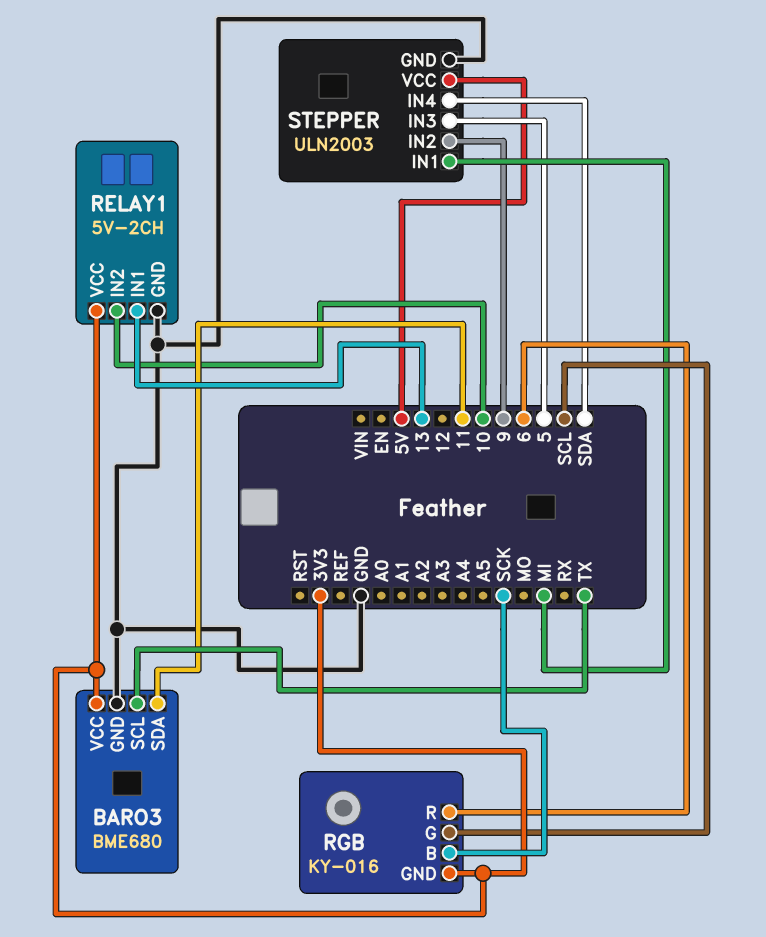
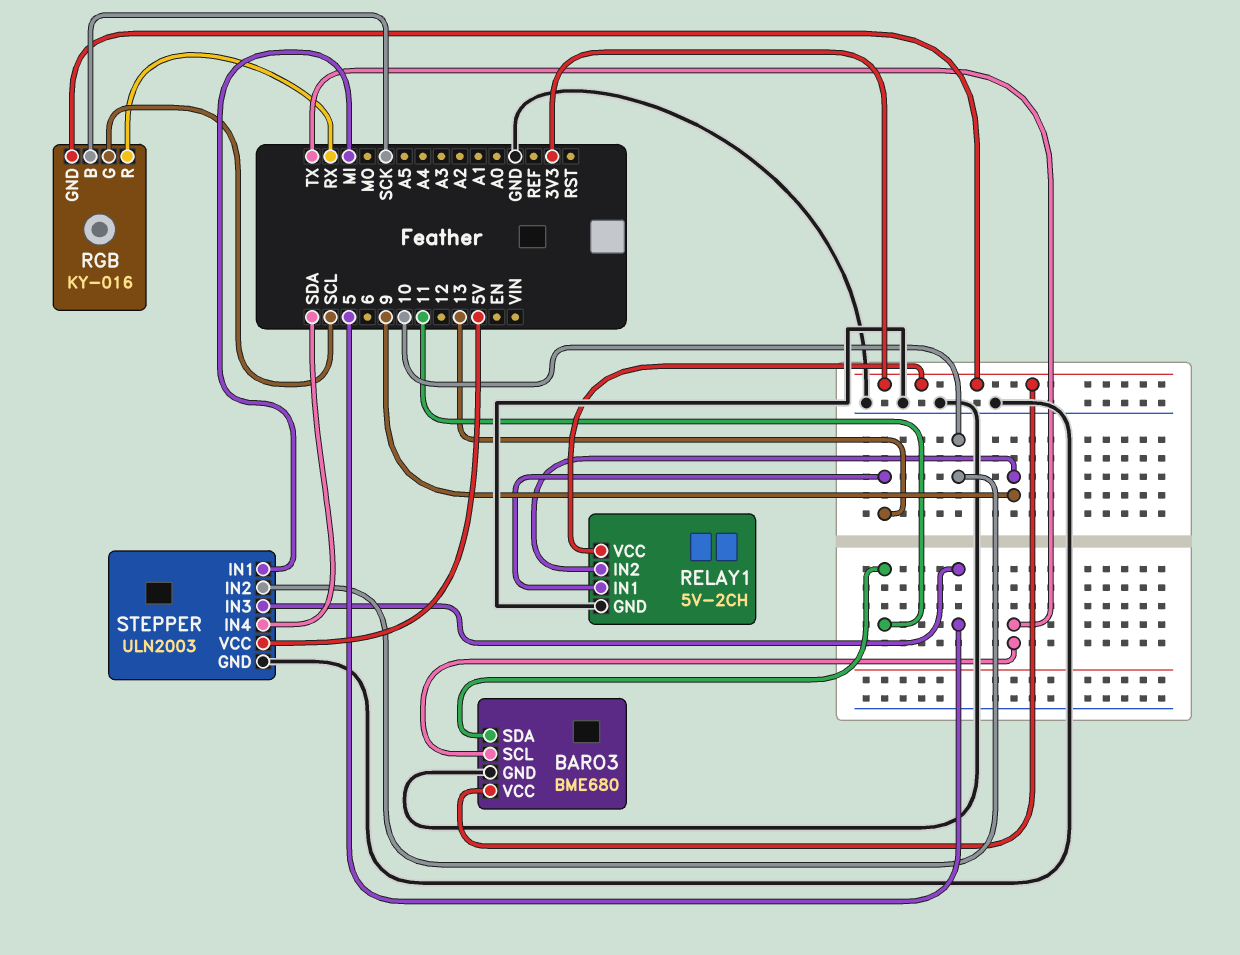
RELAY1 pin IN2: 10 -> 9
RGB pin R: 6 -> RX
STEPPER pin IN2: 9 -> 10

